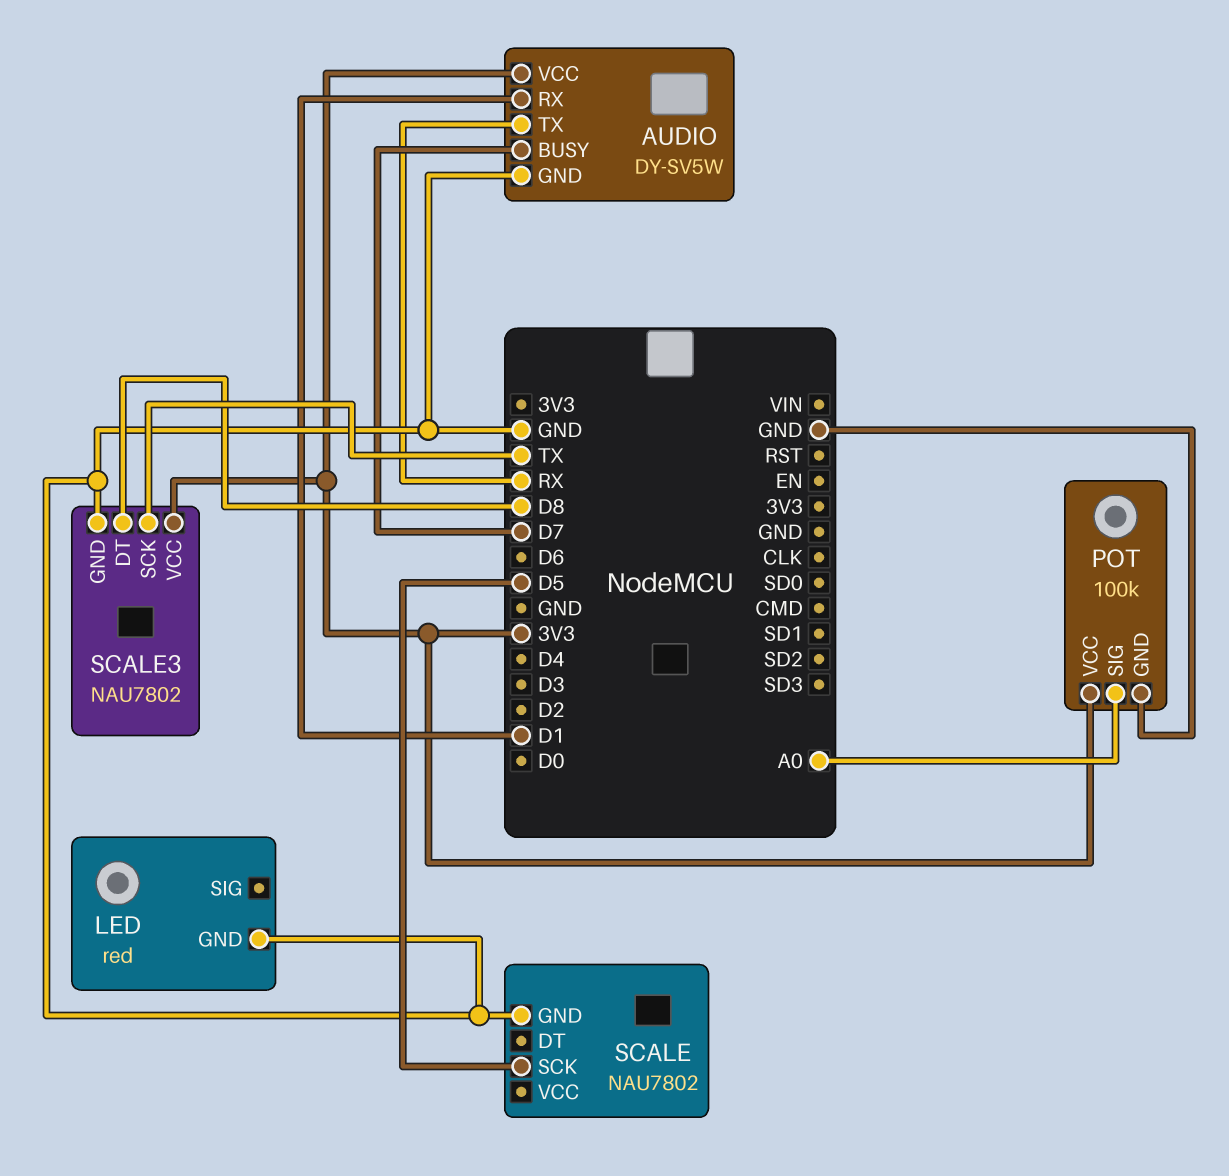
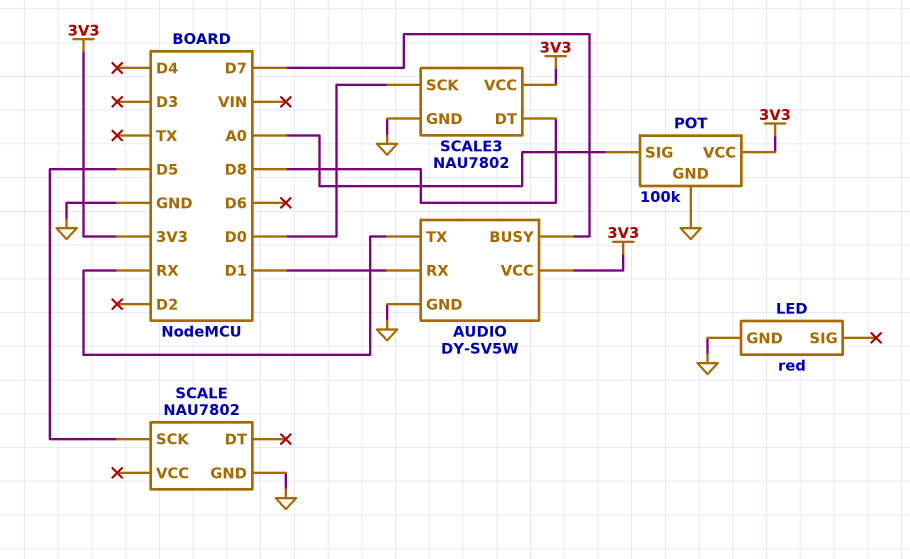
SCALE3 pin SCK: TX -> D0

